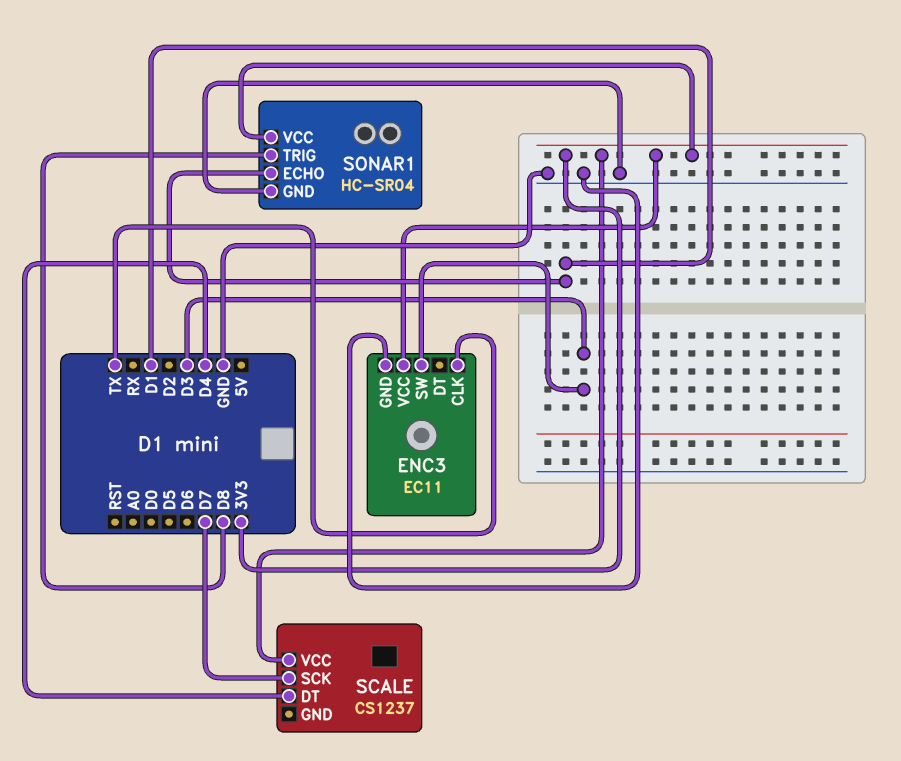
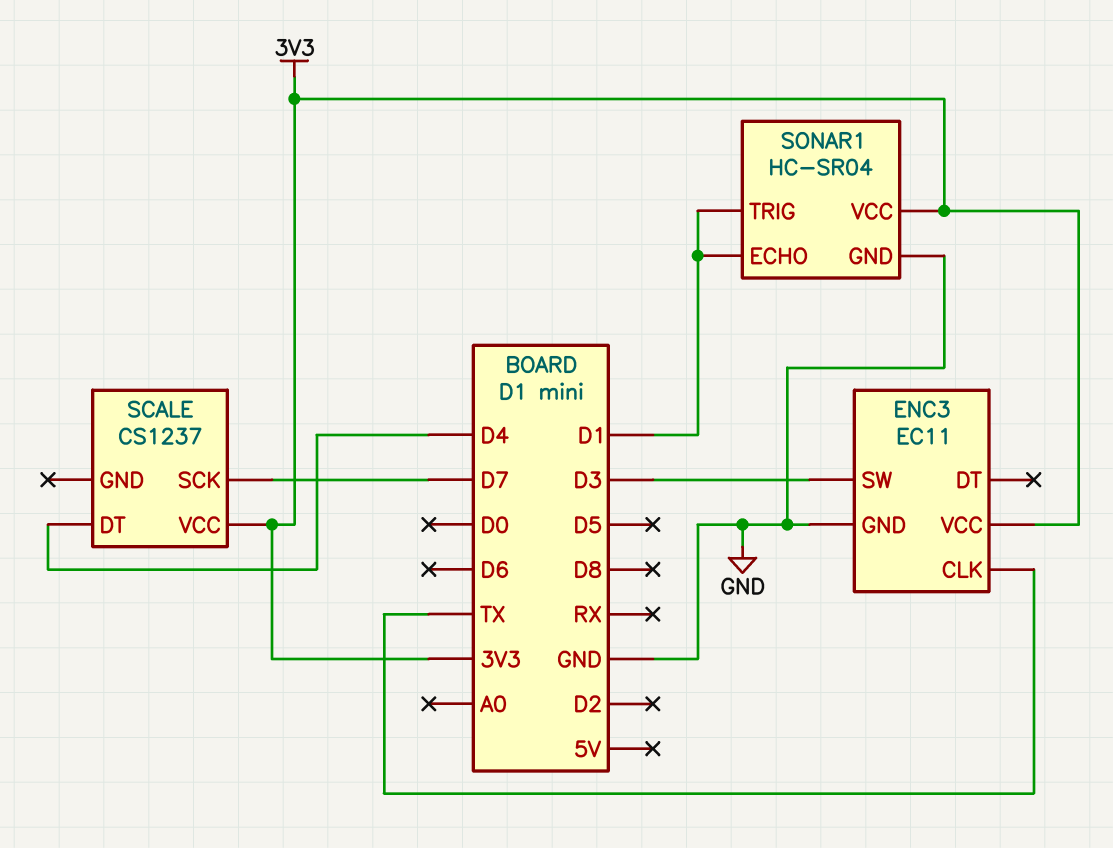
SONAR1 pin TRIG: D8 -> D1

